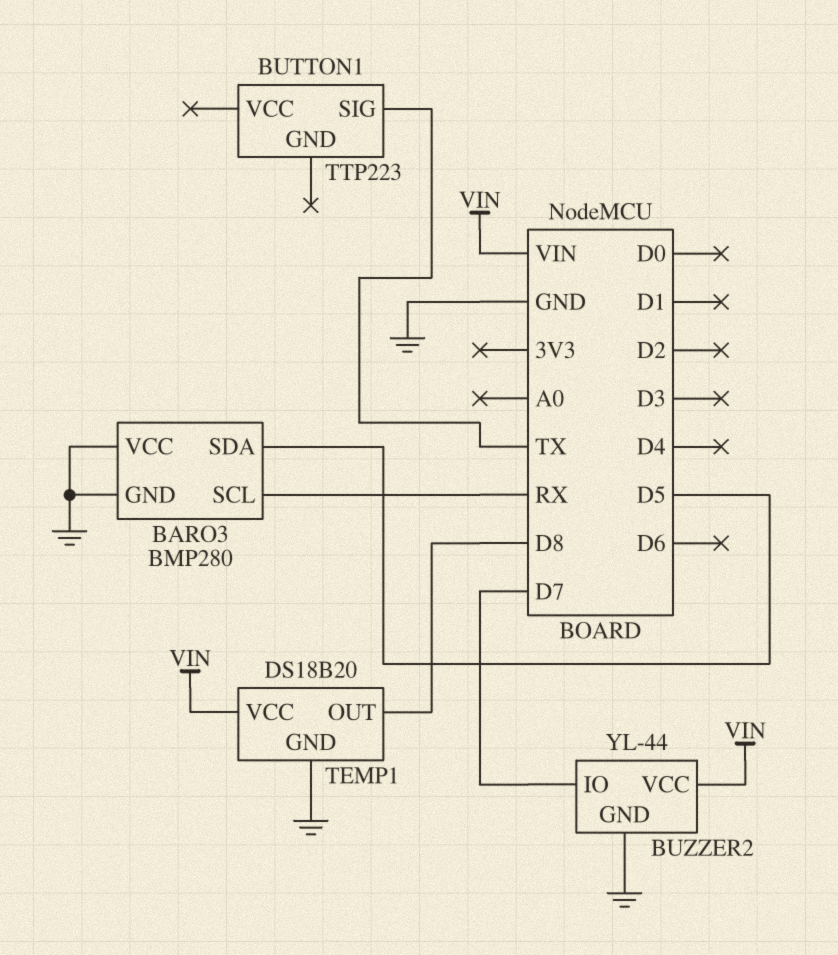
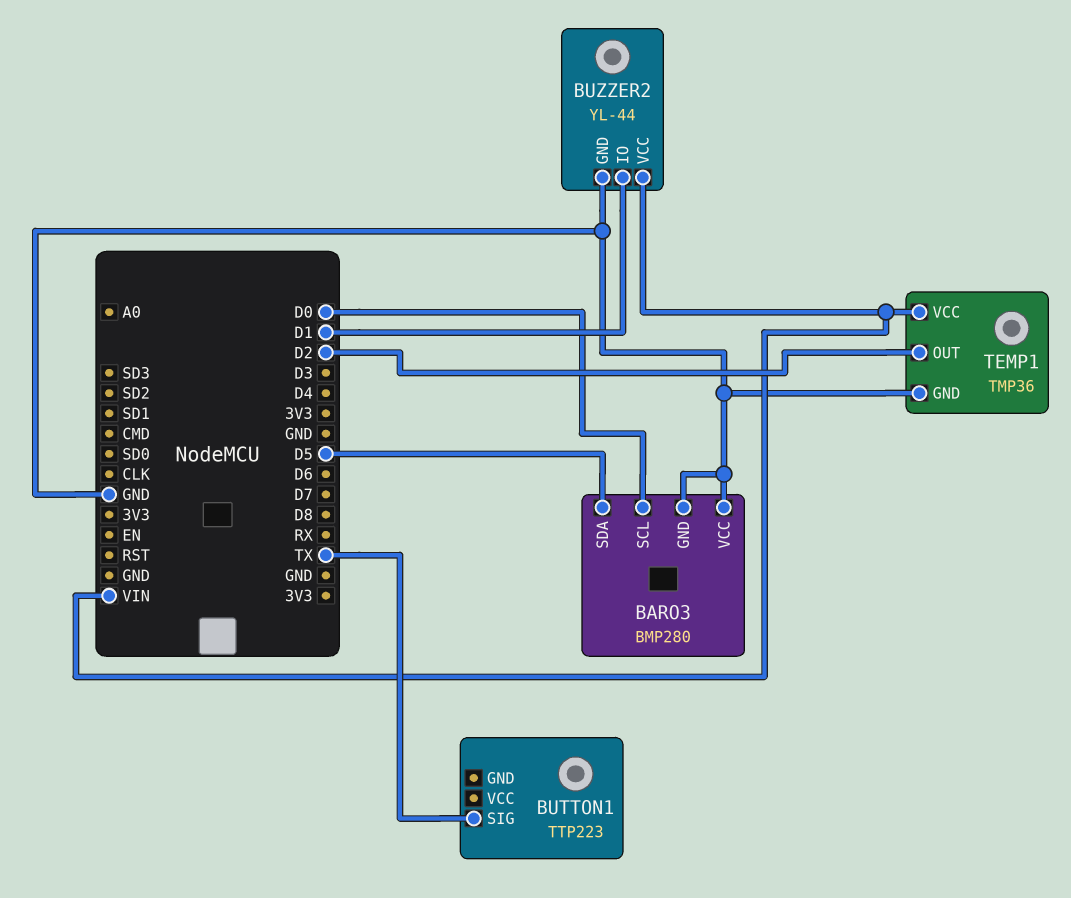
BARO3 pin SCL: RX -> D0
BUZZER2 pin IO: D7 -> D1
TEMP1: DS18B20 -> TMP36
TEMP1 pin OUT: D8 -> D2

